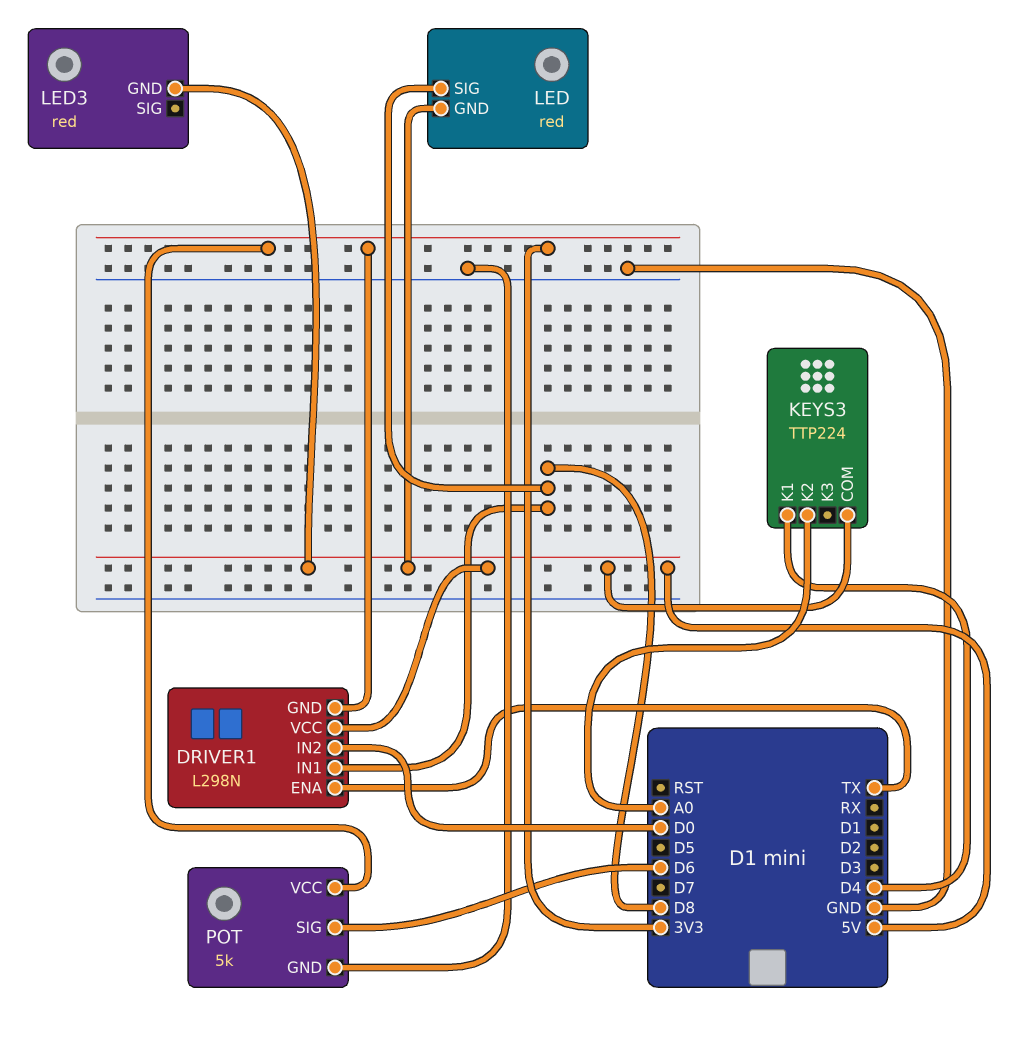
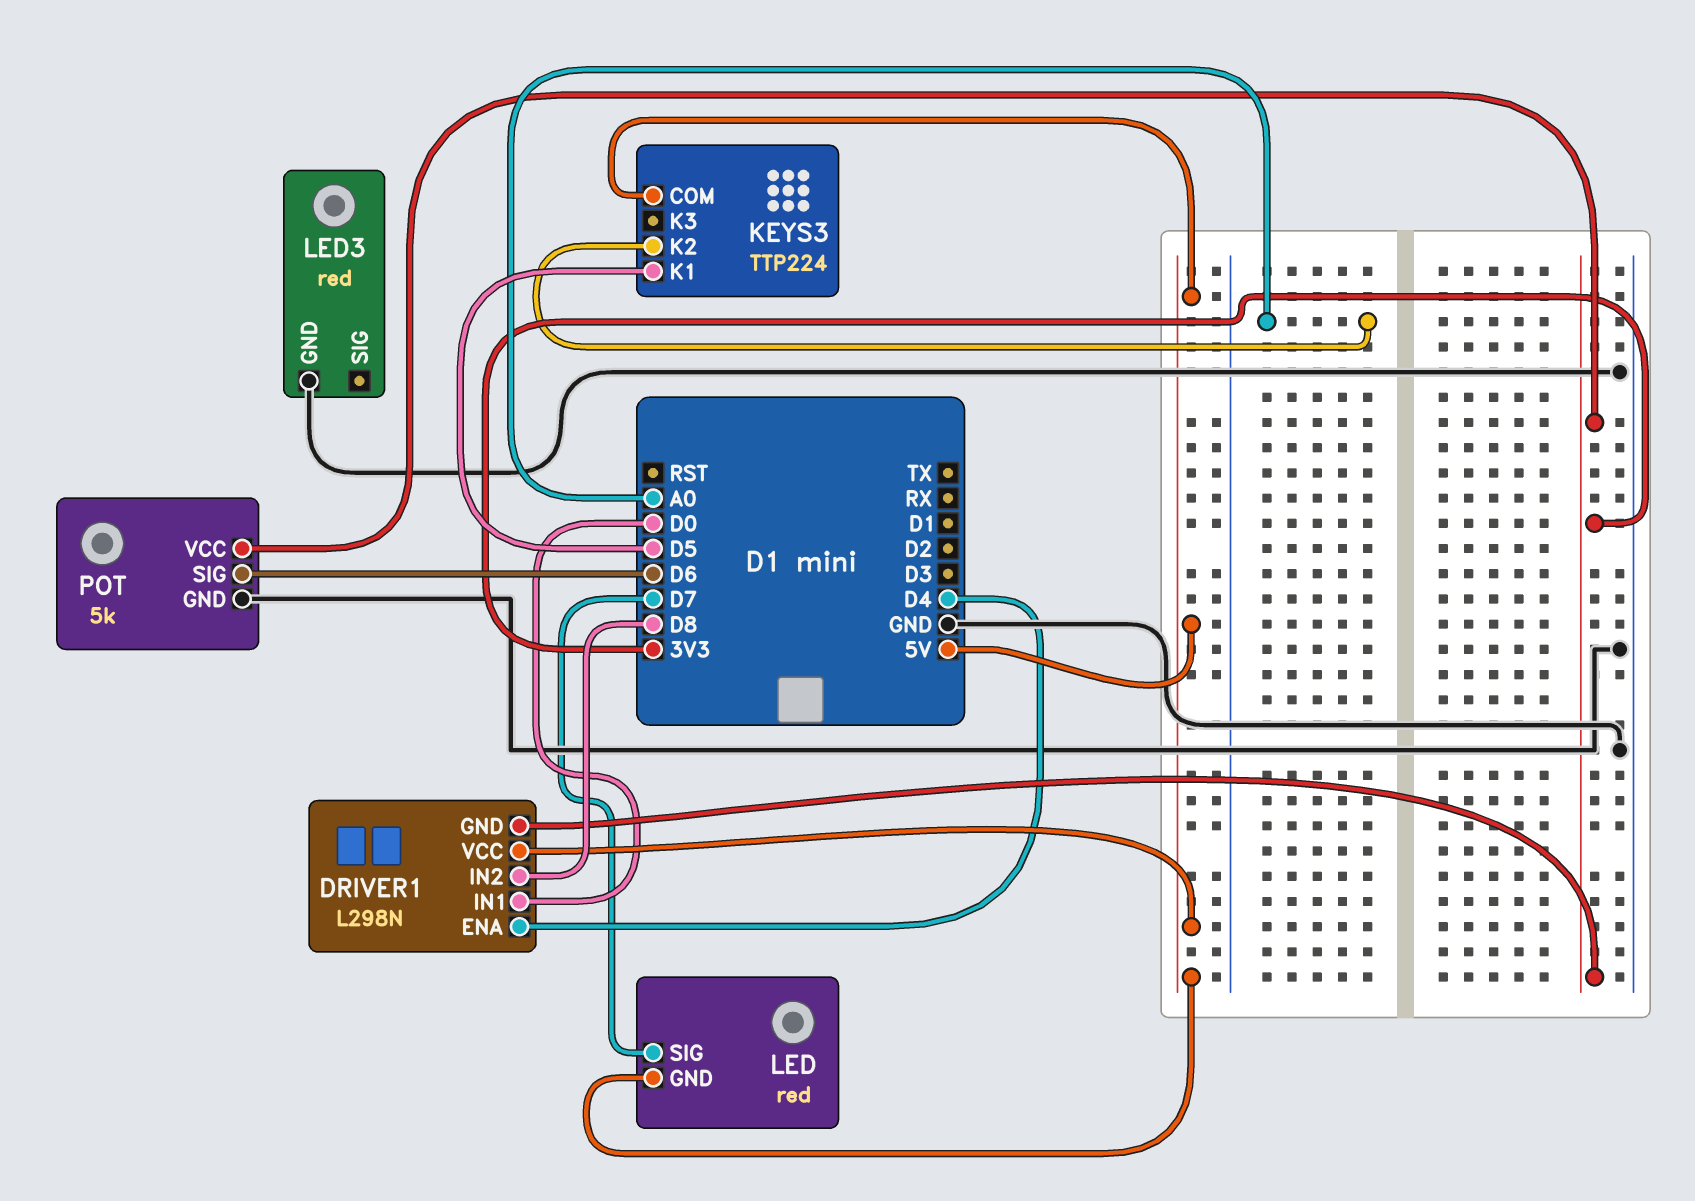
DRIVER1 pin ENA: TX -> D4
DRIVER1 pin IN1: D8 -> D0
DRIVER1 pin IN2: D0 -> D8
KEYS3 pin K1: D4 -> D5
LED pin SIG: D8 -> D7
LED3 pin GND: 5V -> GND

